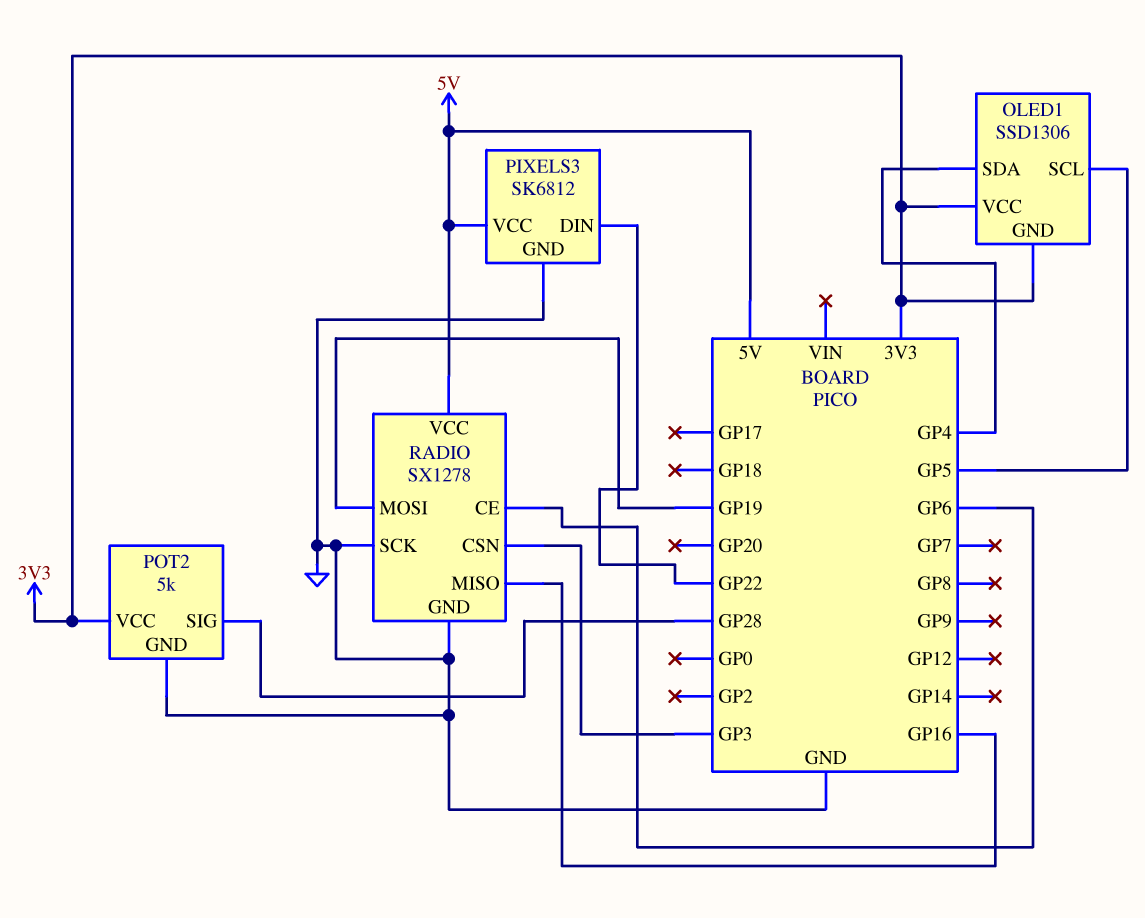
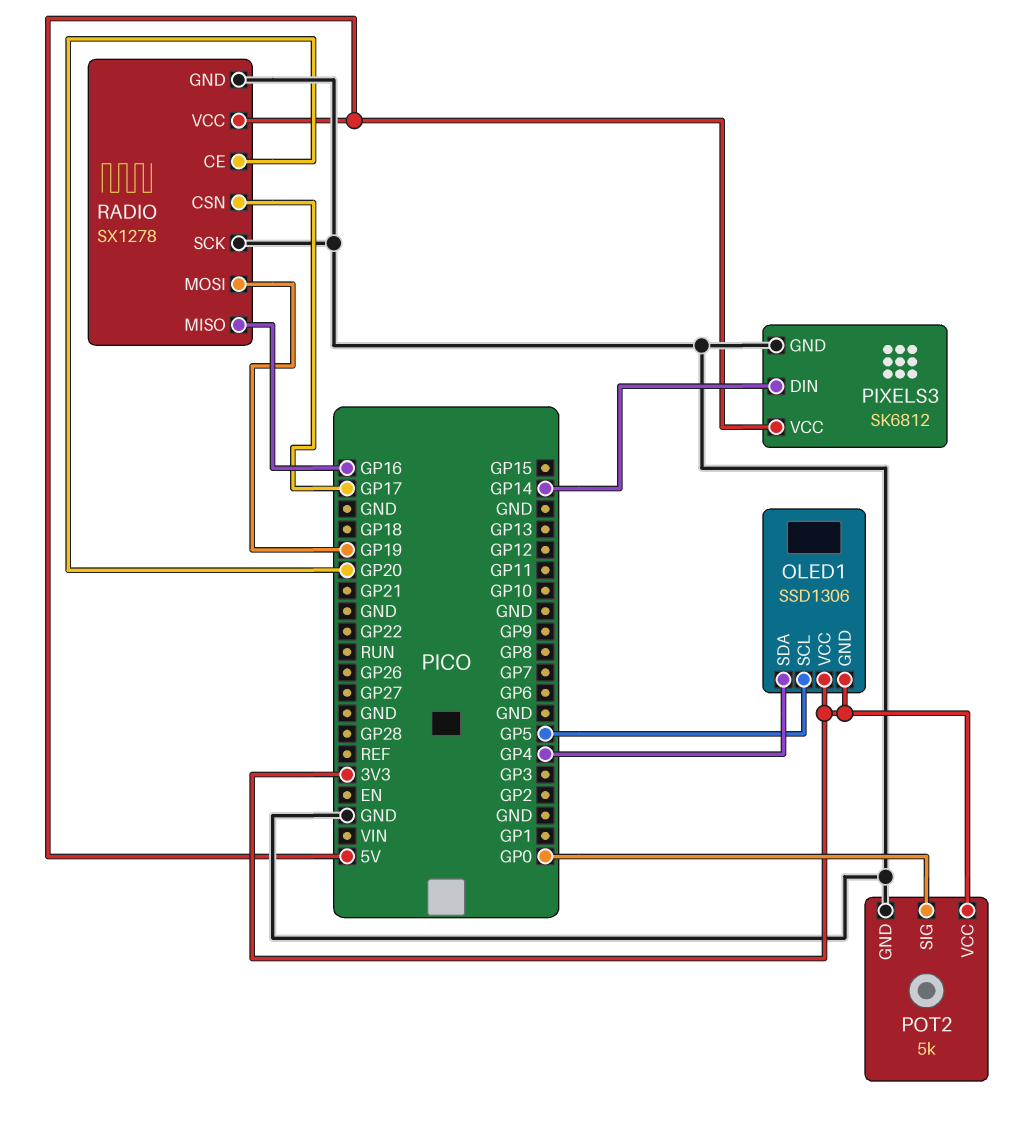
PIXELS3 pin DIN: GP22 -> GP14
POT2 pin SIG: GP28 -> GP0
RADIO pin CE: GP6 -> GP20
RADIO pin CSN: GP3 -> GP17

